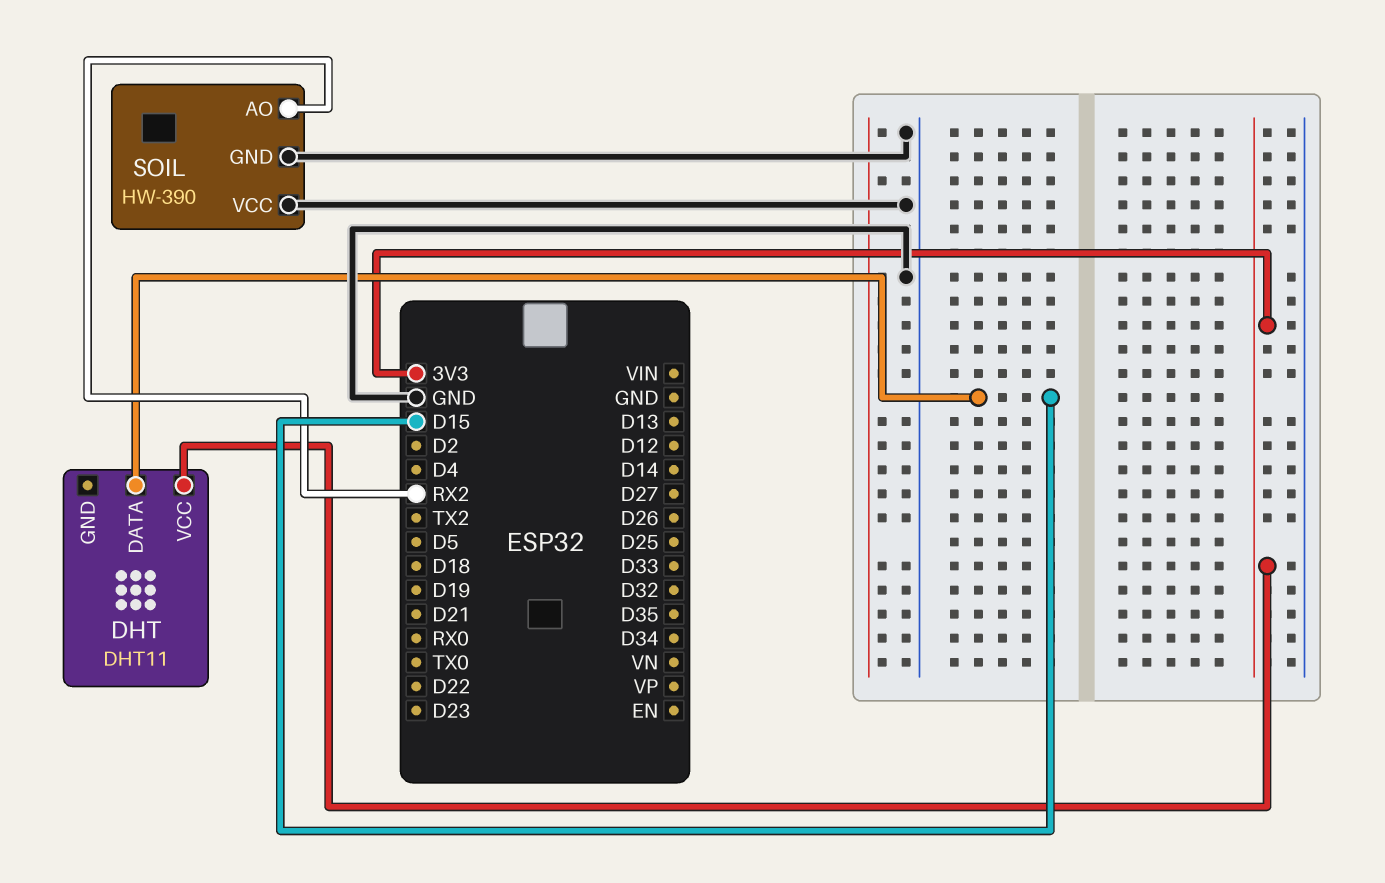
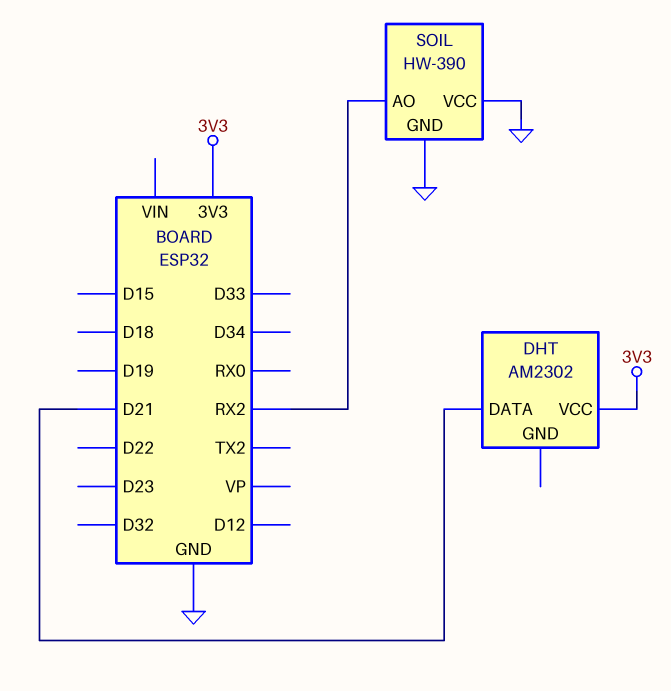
DHT: DHT11 -> AM2302
DHT pin DATA: D15 -> D21

